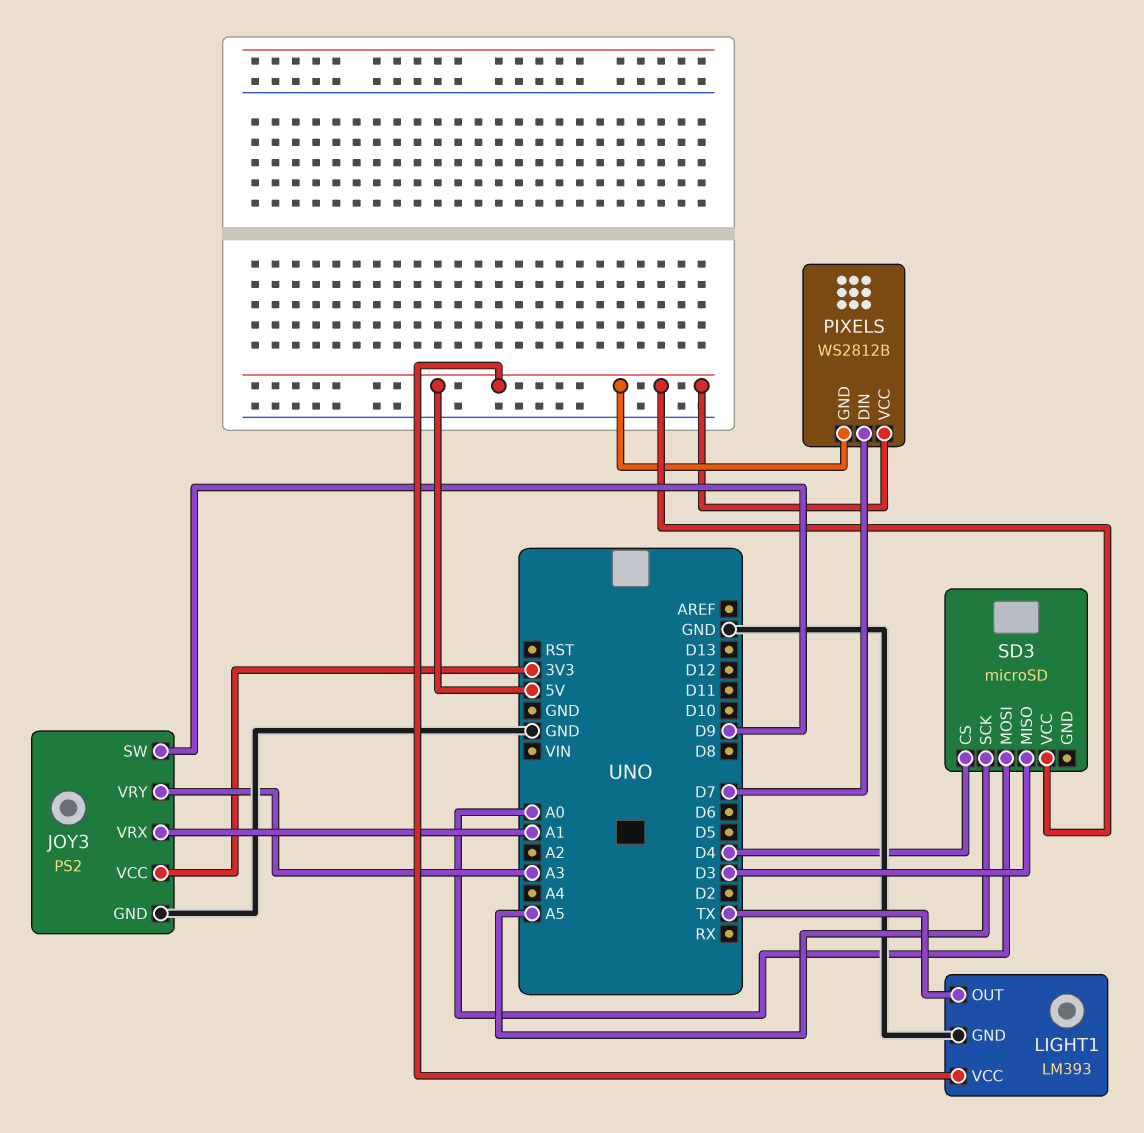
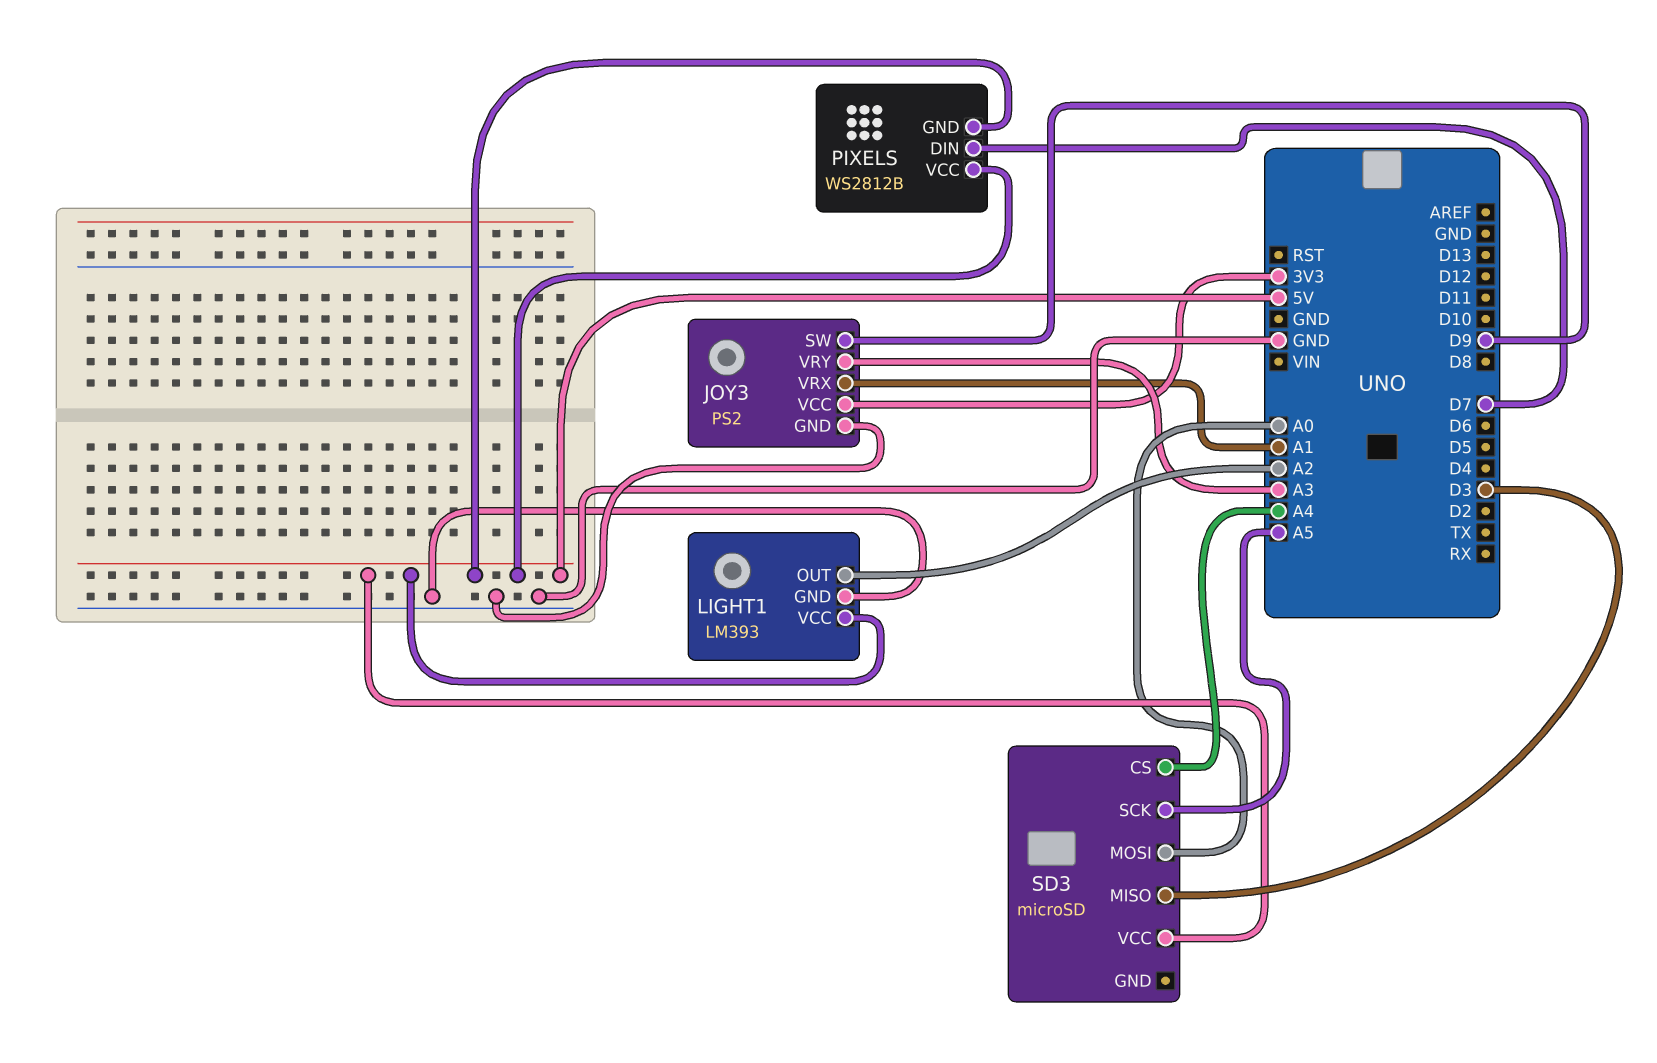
LIGHT1 pin OUT: TX -> A2
SD3 pin CS: D4 -> A4

